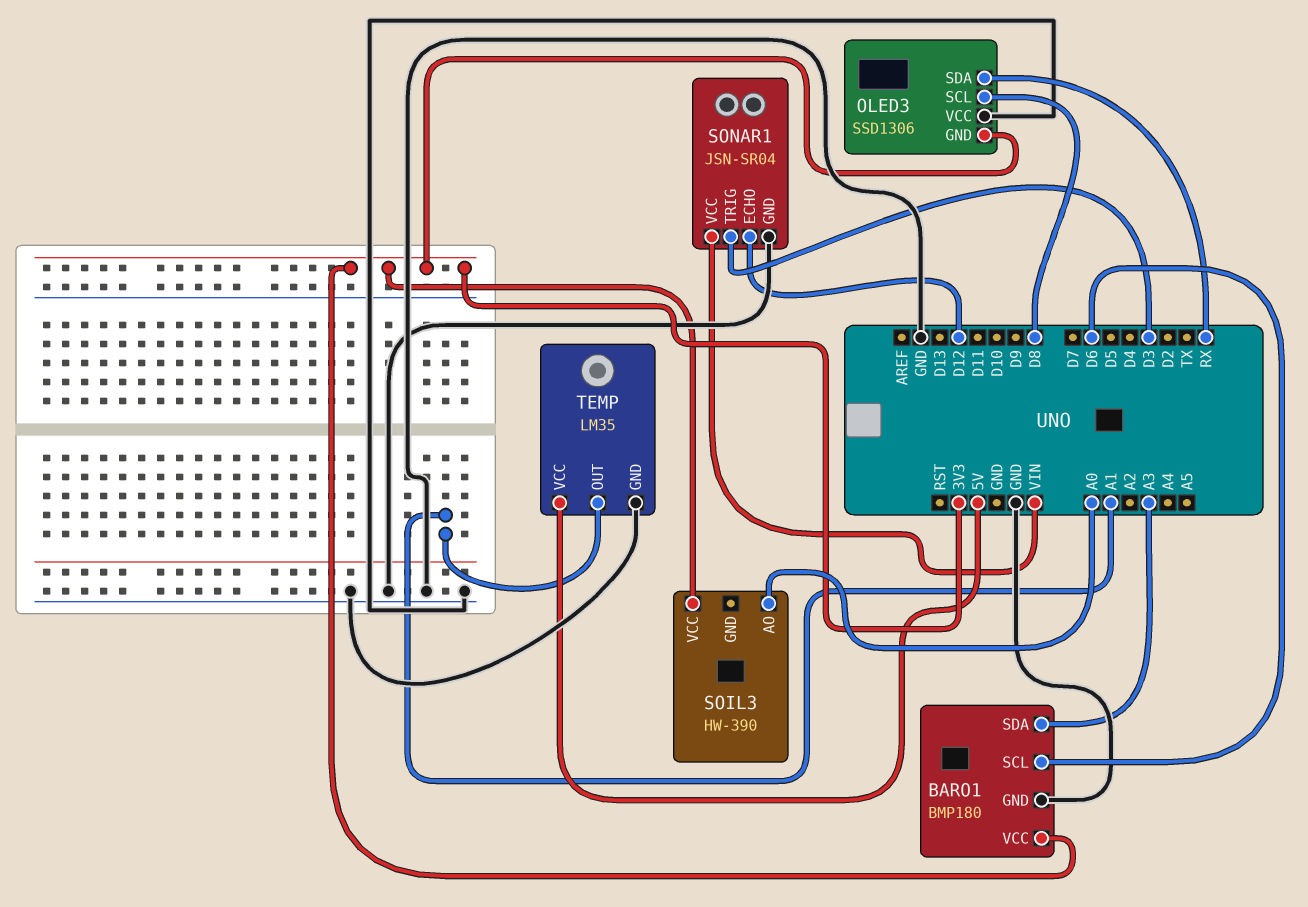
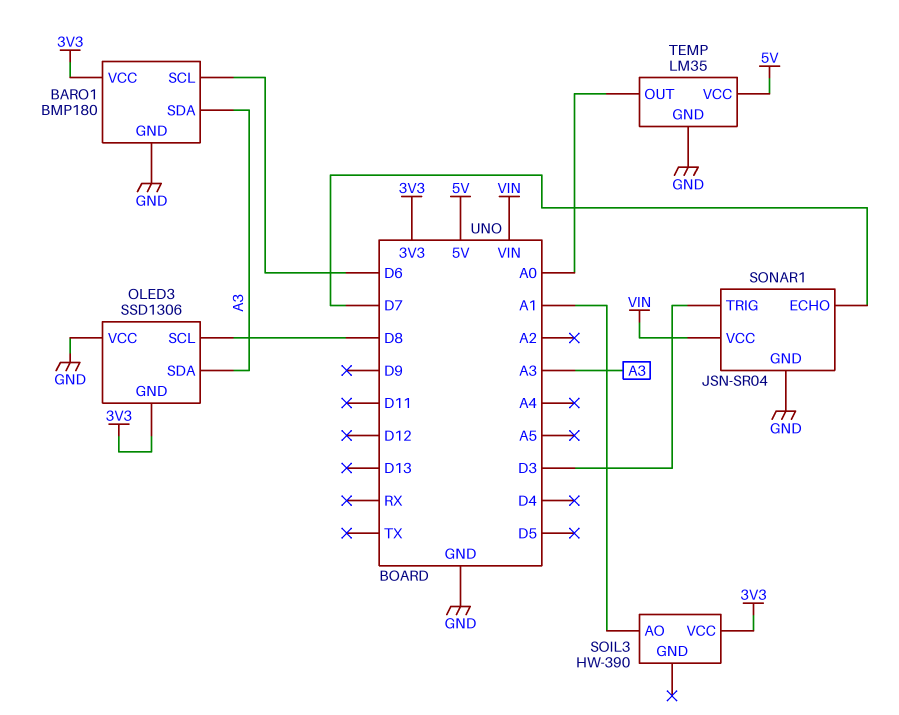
OLED3 pin SDA: RX -> A3
SOIL3 pin AO: A0 -> A1
SONAR1 pin ECHO: D12 -> D7
TEMP pin OUT: A1 -> A0

